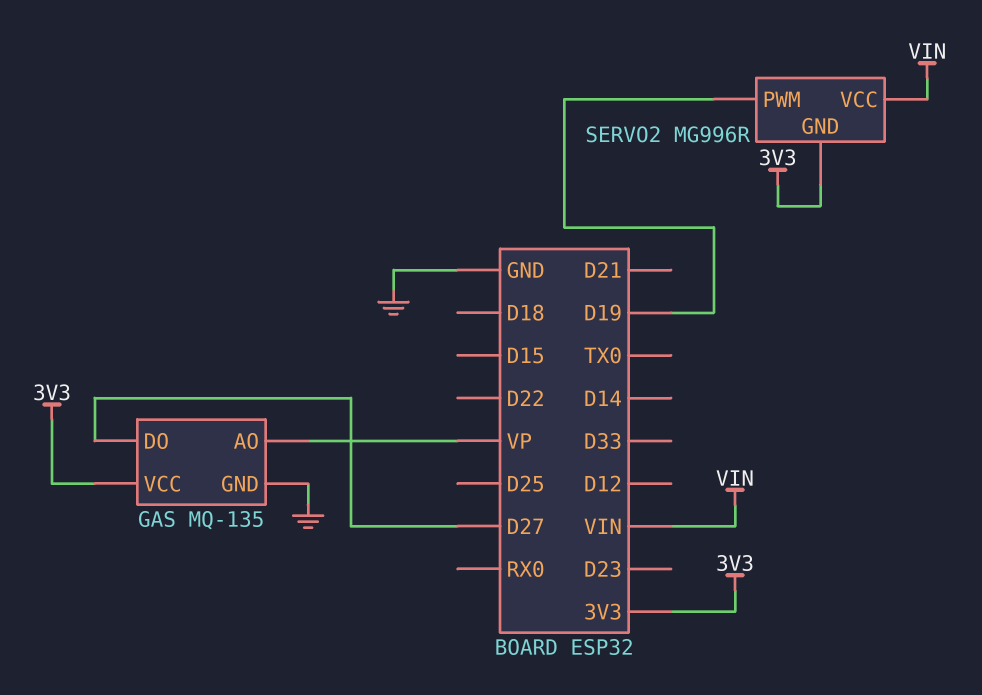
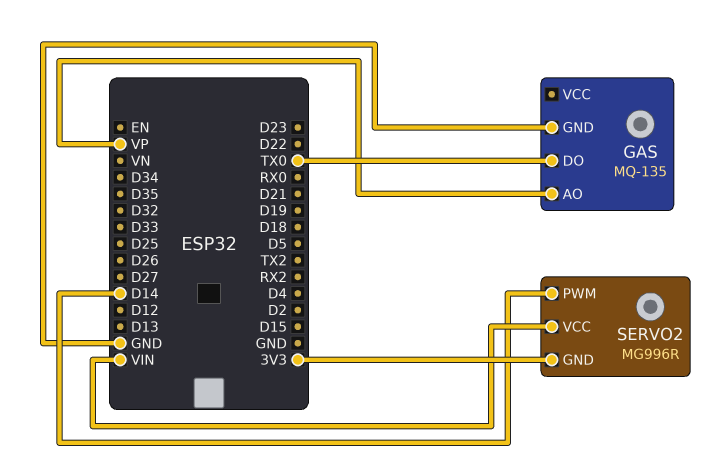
GAS pin DO: D27 -> TX0
GAS pin VCC: 3V3 -> none
SERVO2 pin PWM: D19 -> D14

